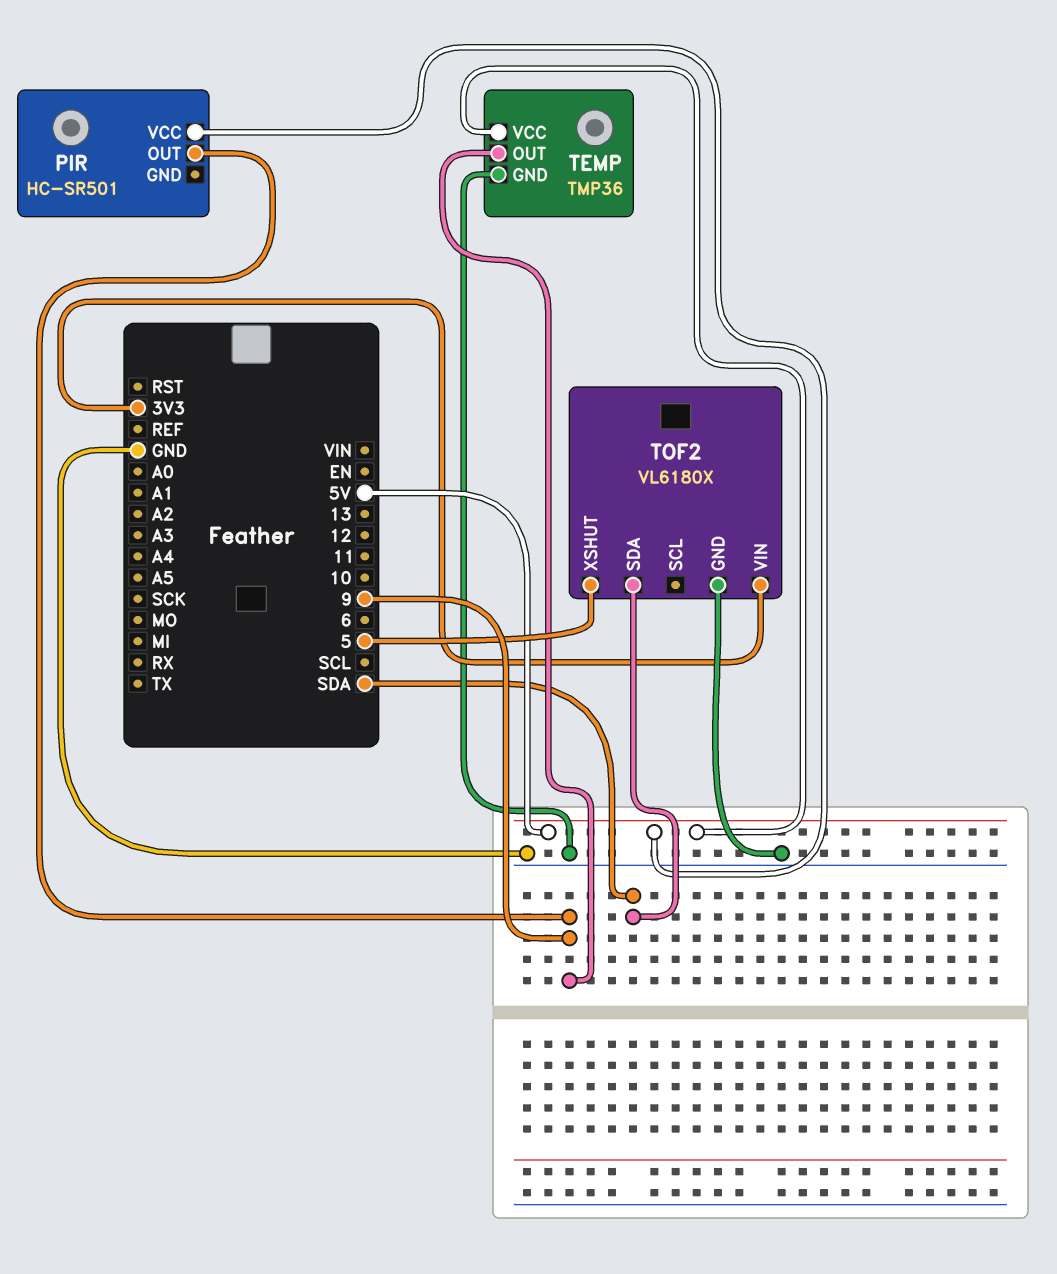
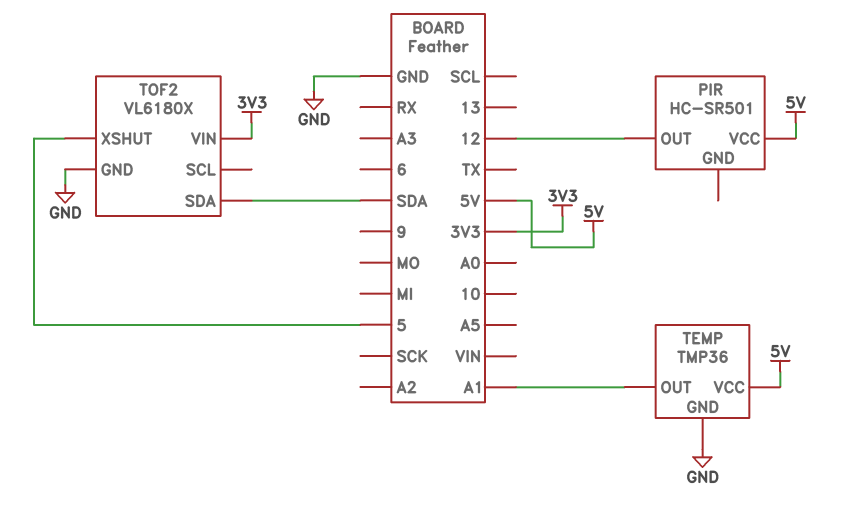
PIR pin OUT: 9 -> 12
TEMP pin OUT: 9 -> A1

